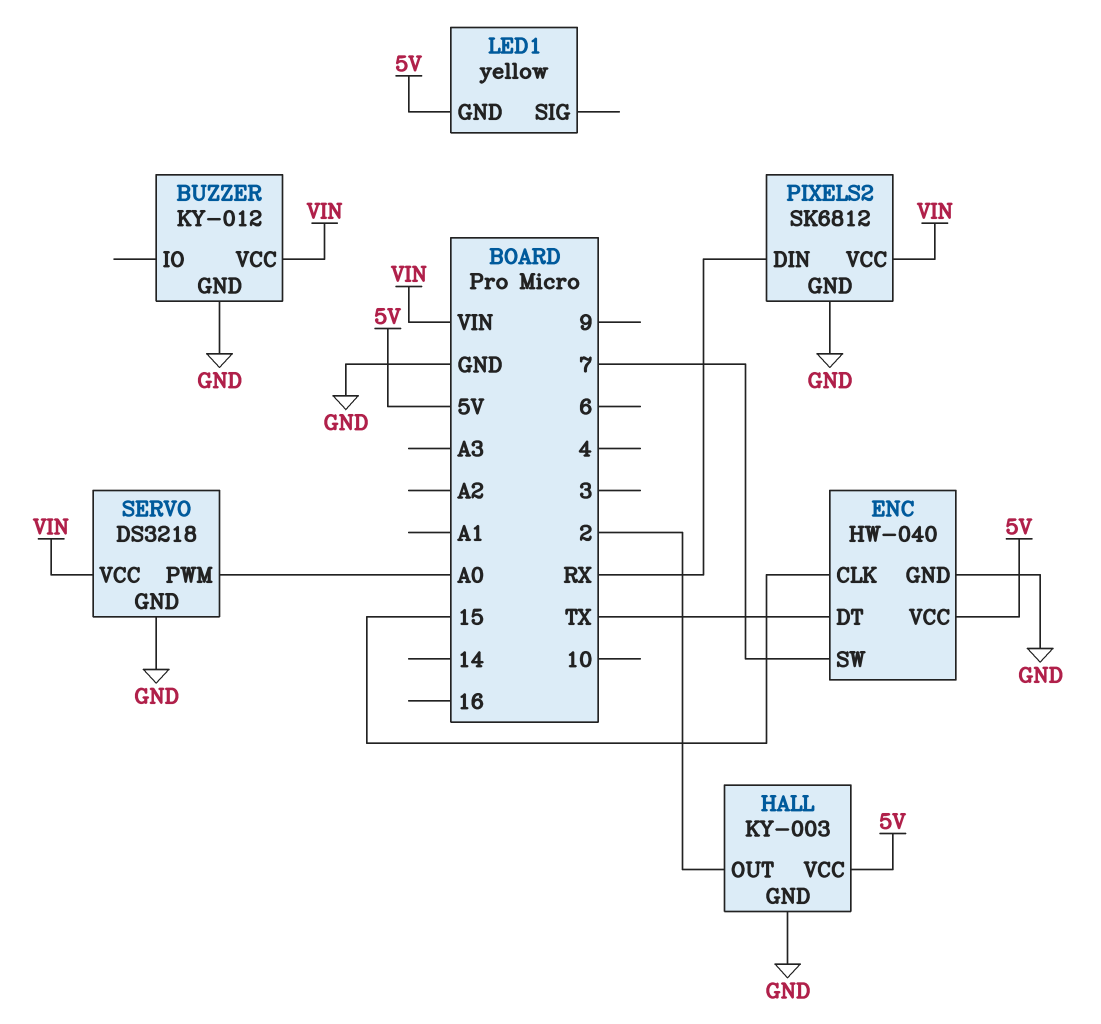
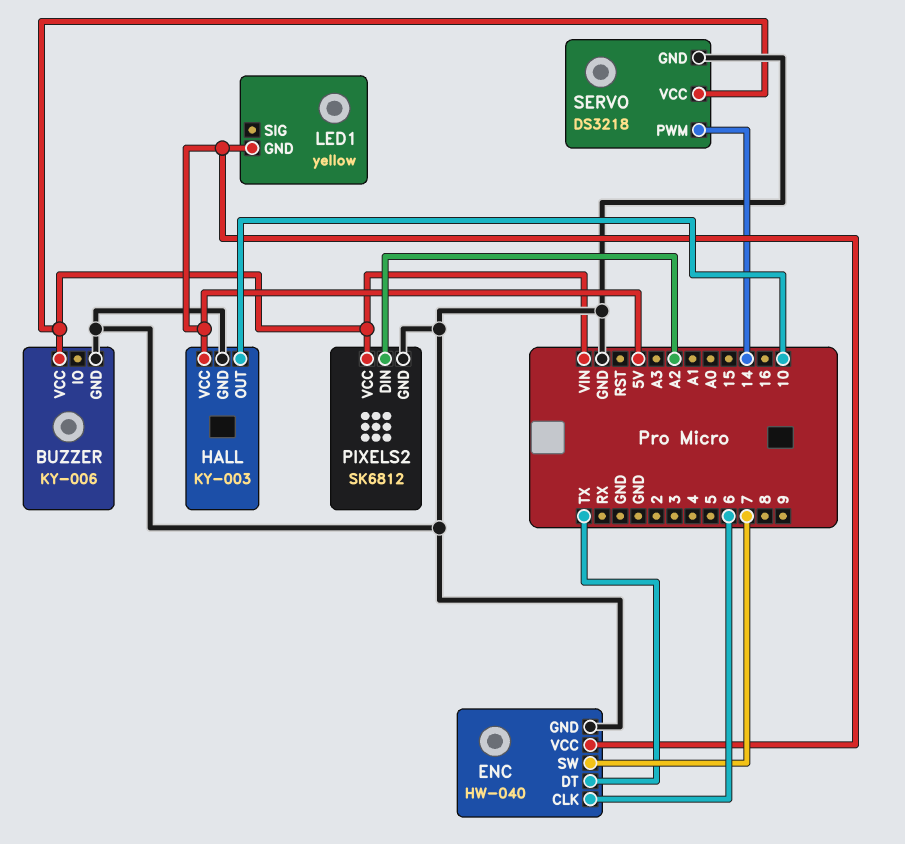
BUZZER: KY-012 -> KY-006
ENC pin CLK: 15 -> 6
HALL pin OUT: 2 -> 10
PIXELS2 pin DIN: RX -> A2
SERVO pin PWM: A0 -> 14

